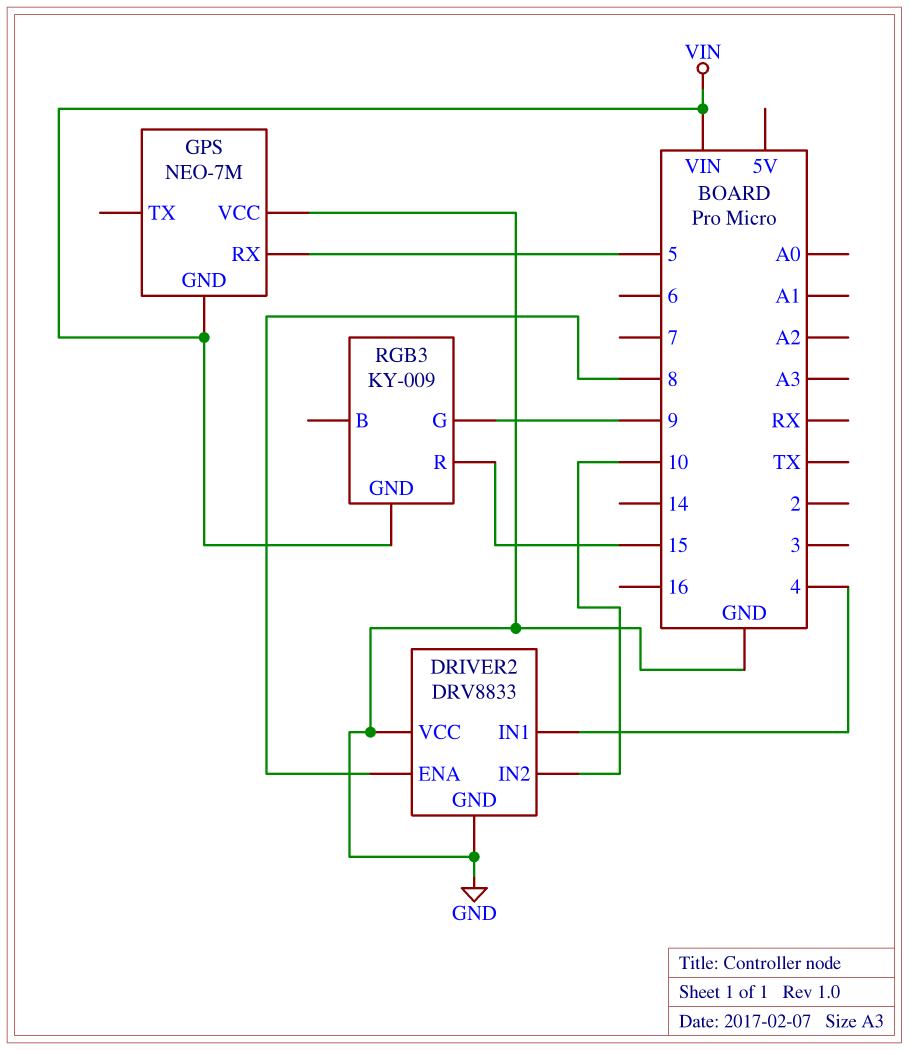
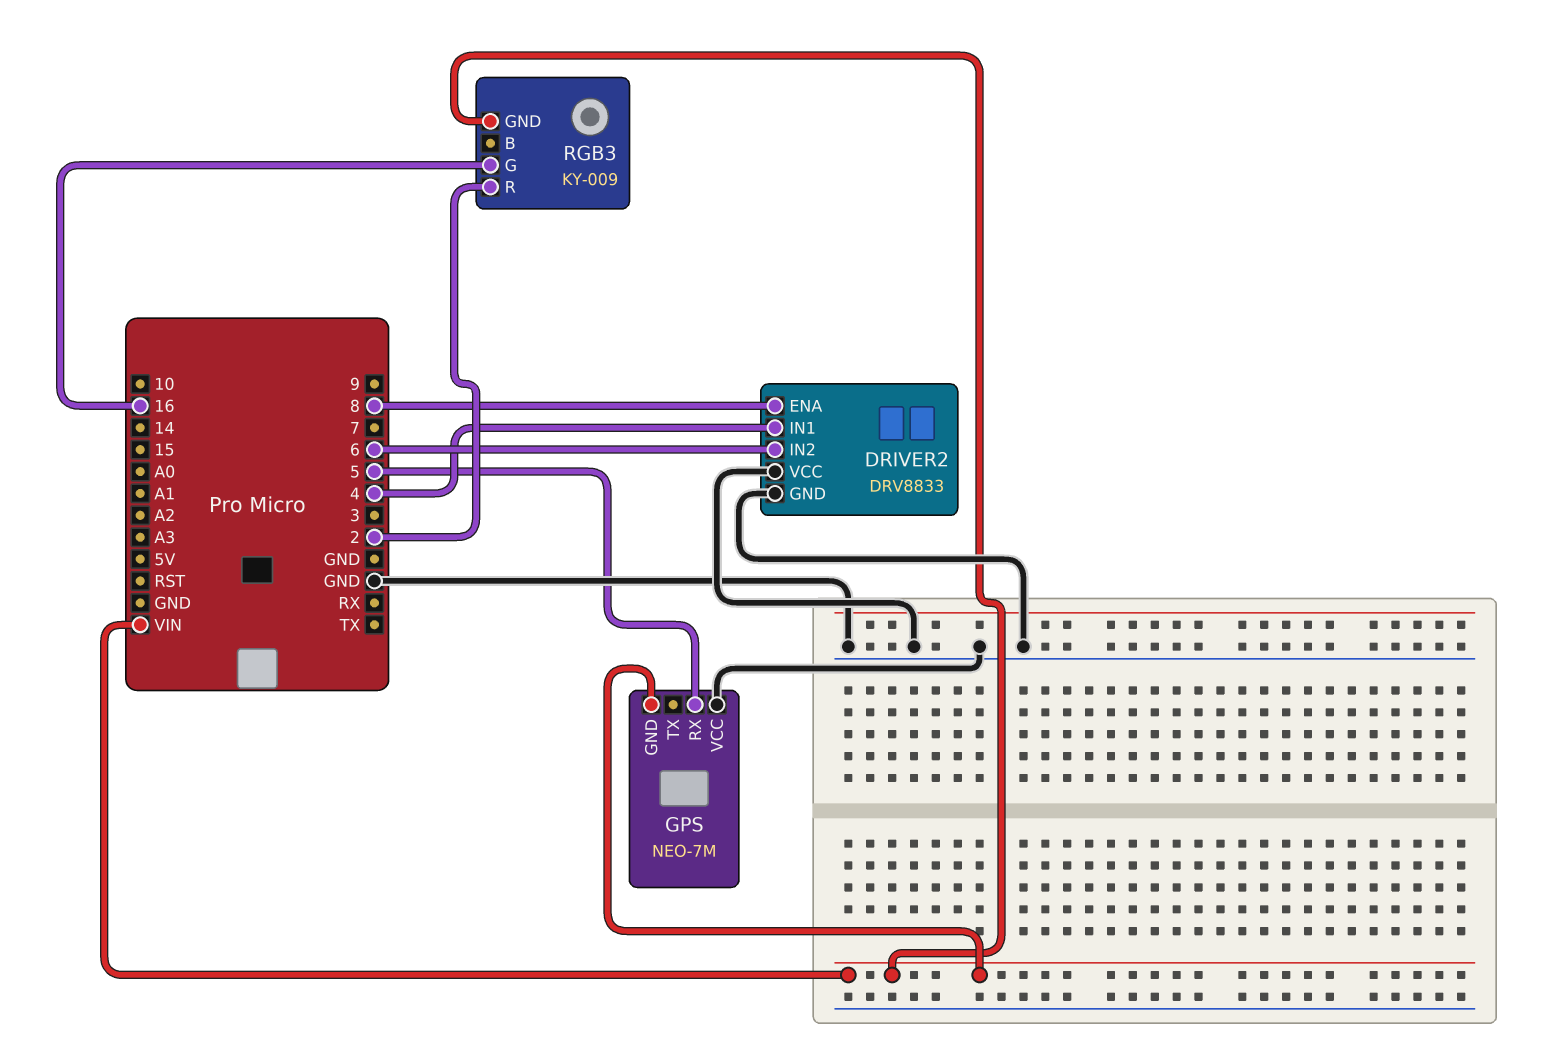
DRIVER2 pin IN2: 10 -> 6
RGB3 pin G: 9 -> 16
RGB3 pin R: 15 -> 2

